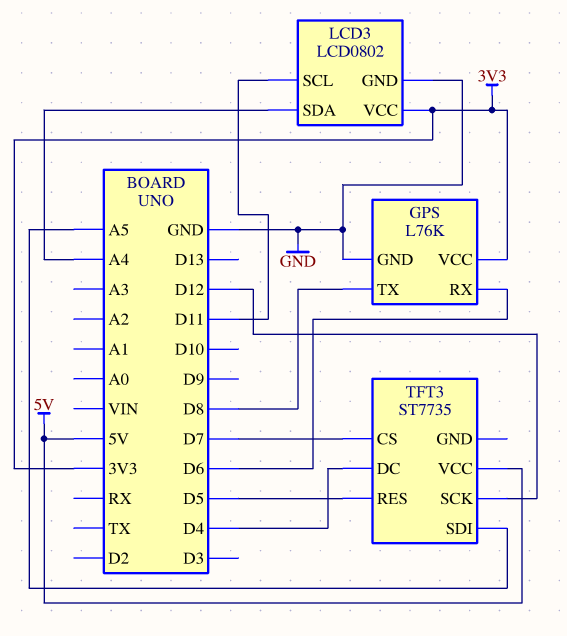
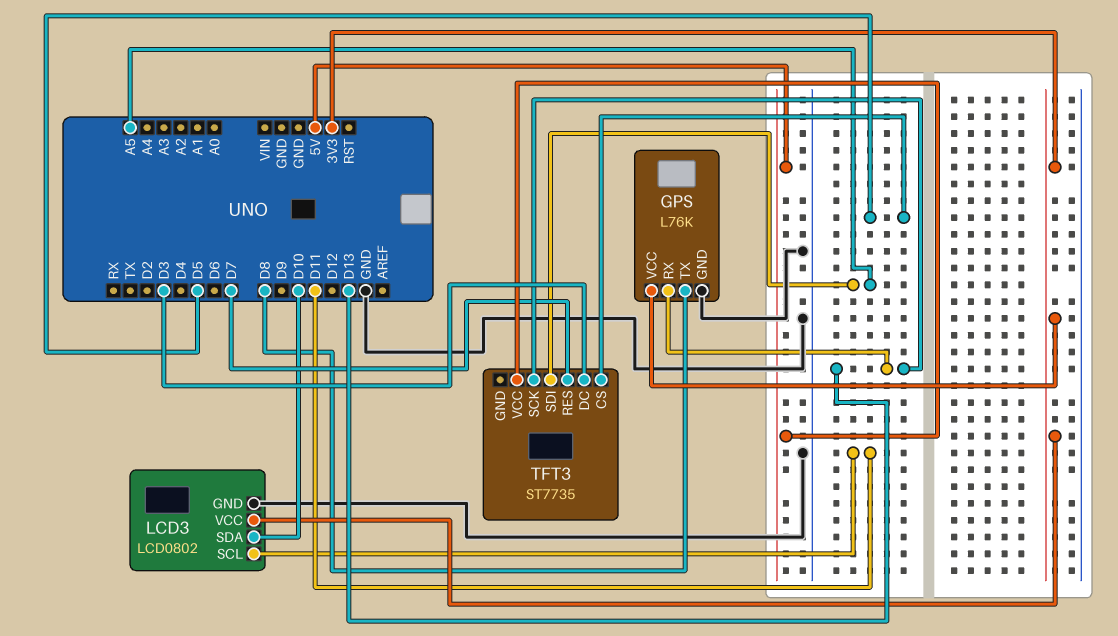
GPS pin RX: D6 -> D13
LCD3 pin SDA: A4 -> D10
TFT3 pin CS: D7 -> D5
TFT3 pin DC: D4 -> D3
TFT3 pin RES: D5 -> D7
TFT3 pin SCK: D12 -> D13

